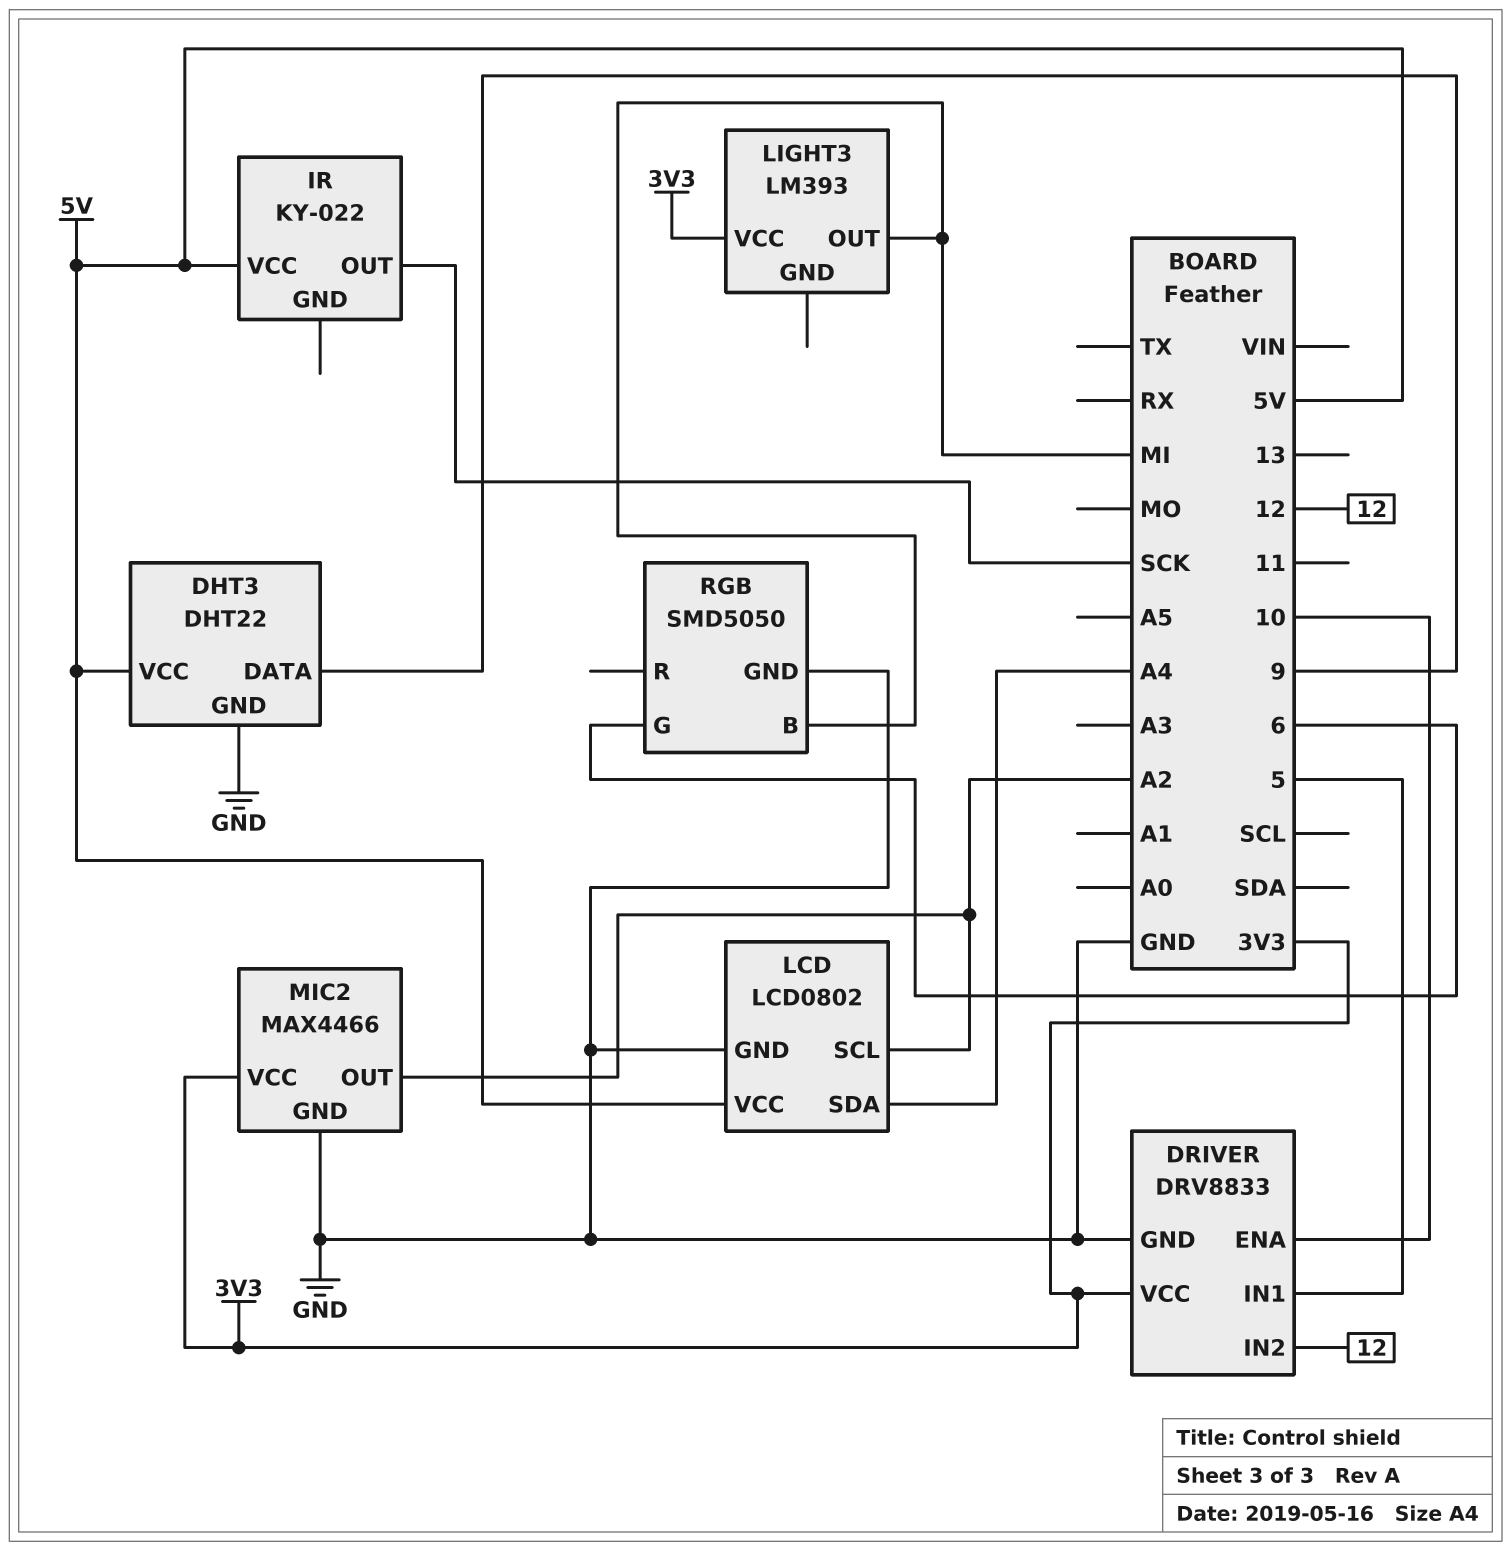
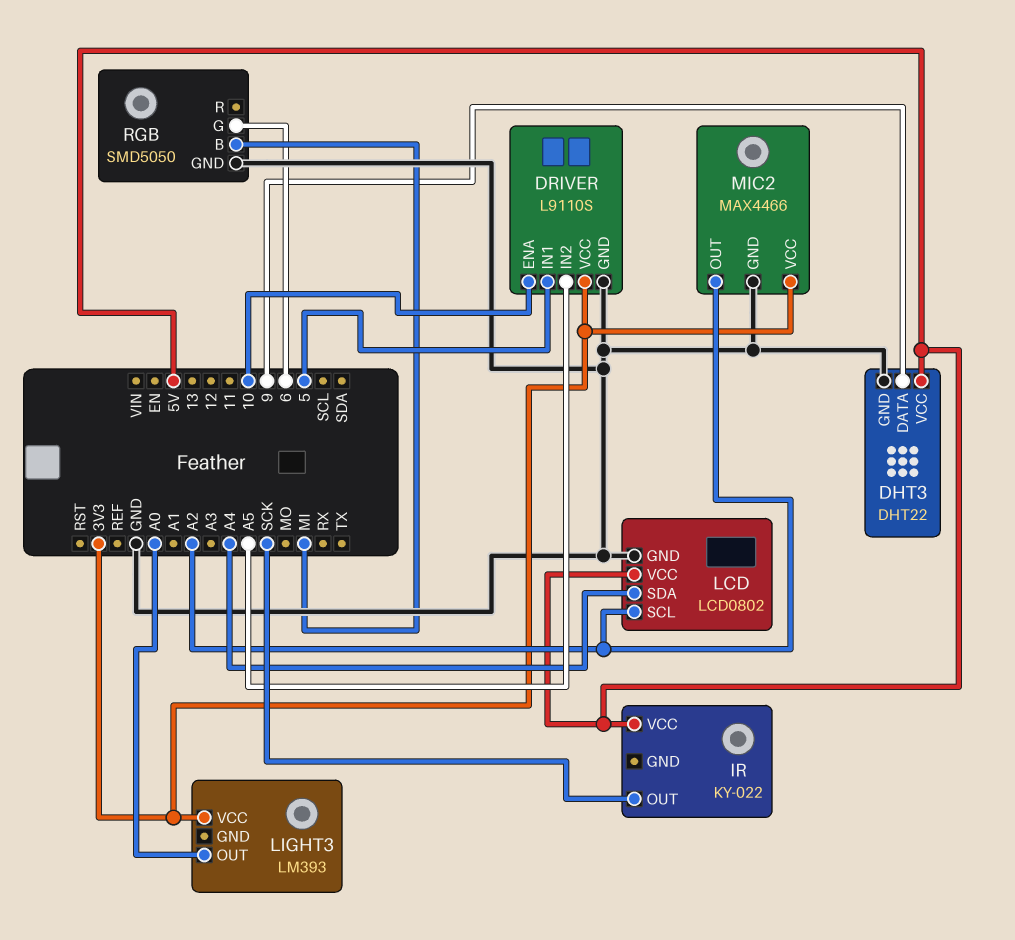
DRIVER: DRV8833 -> L9110S
DRIVER pin IN2: 12 -> A5
LIGHT3 pin OUT: MI -> A0

